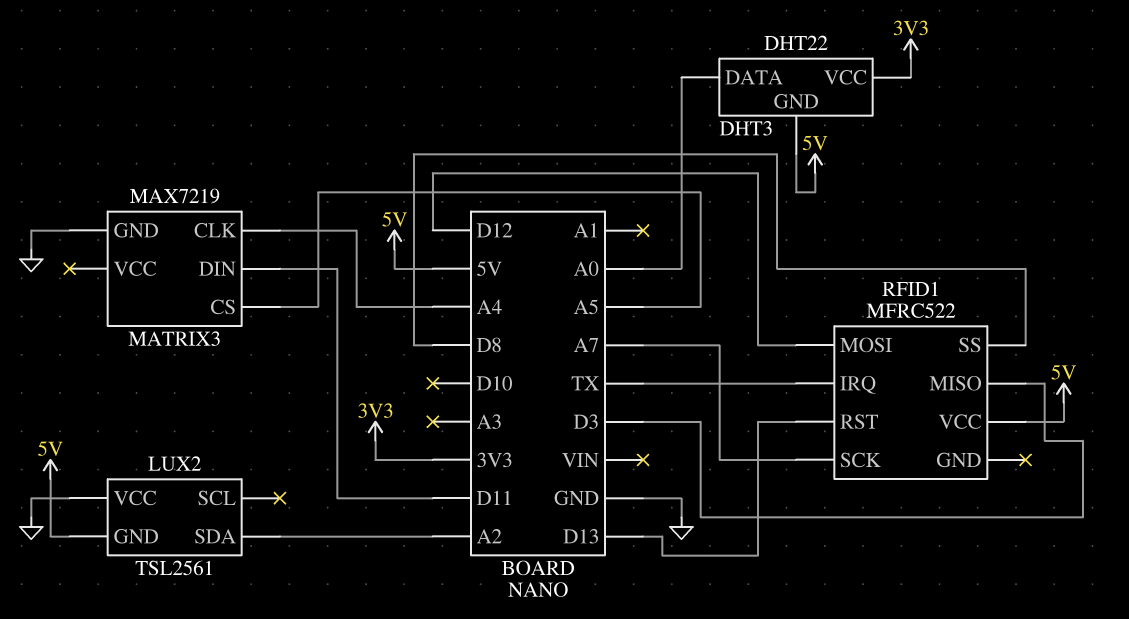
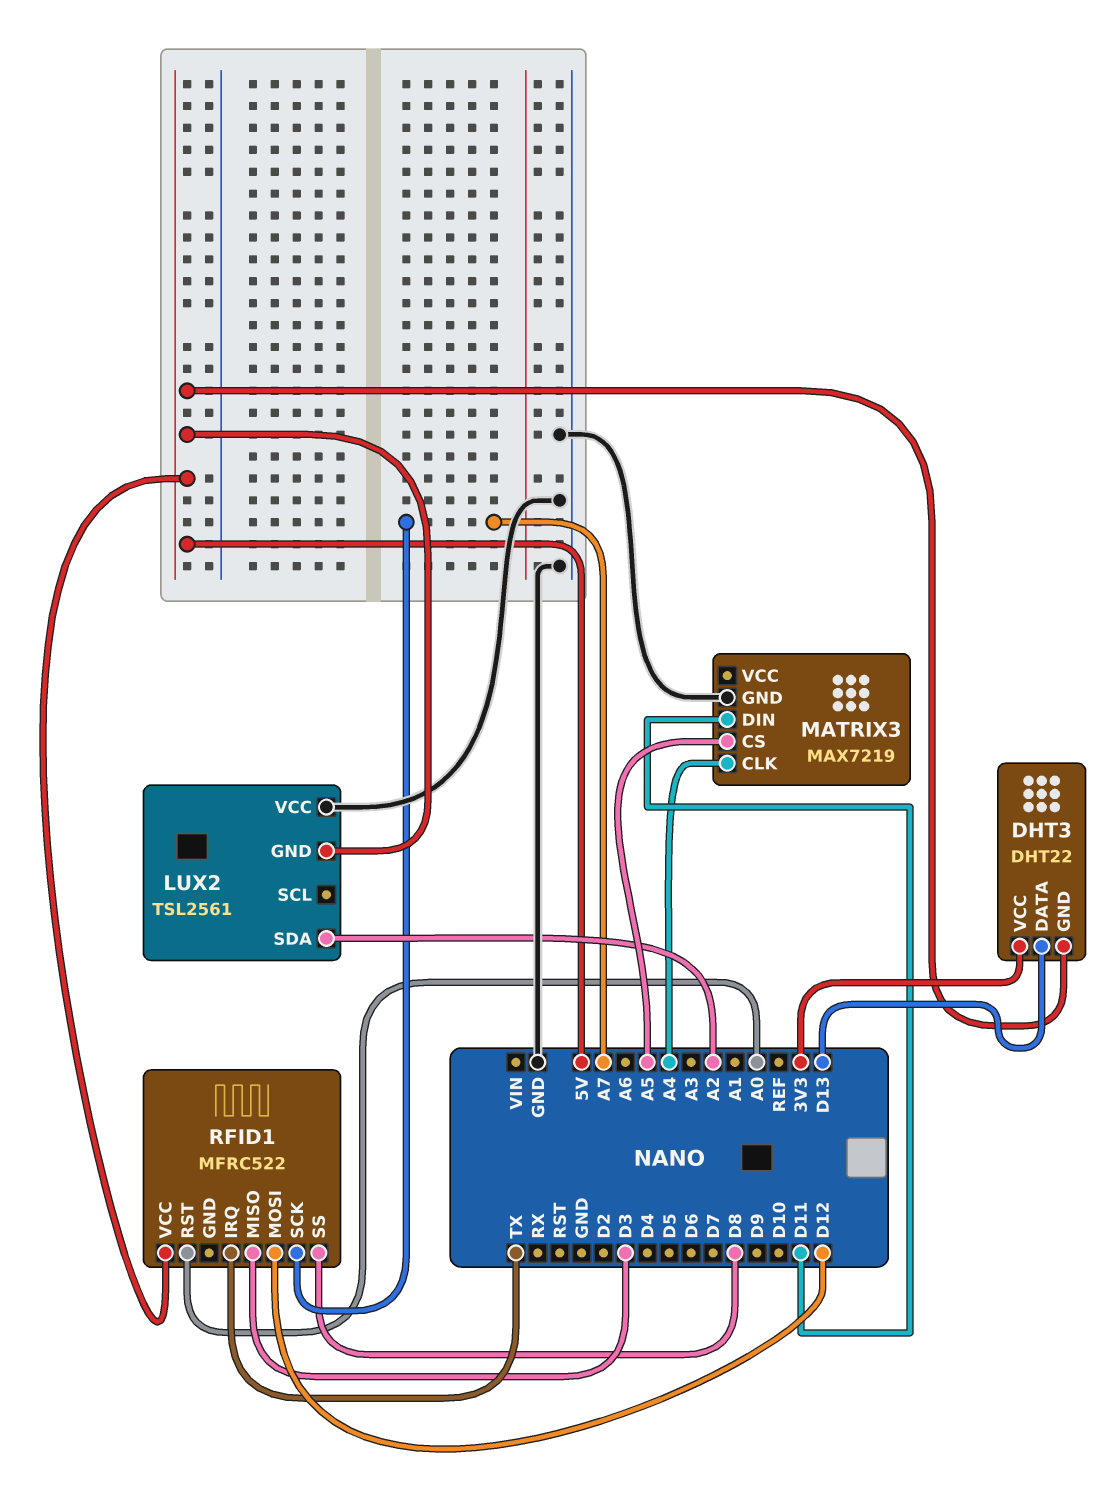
DHT3 pin DATA: A0 -> D13
RFID1 pin RST: D13 -> A0

